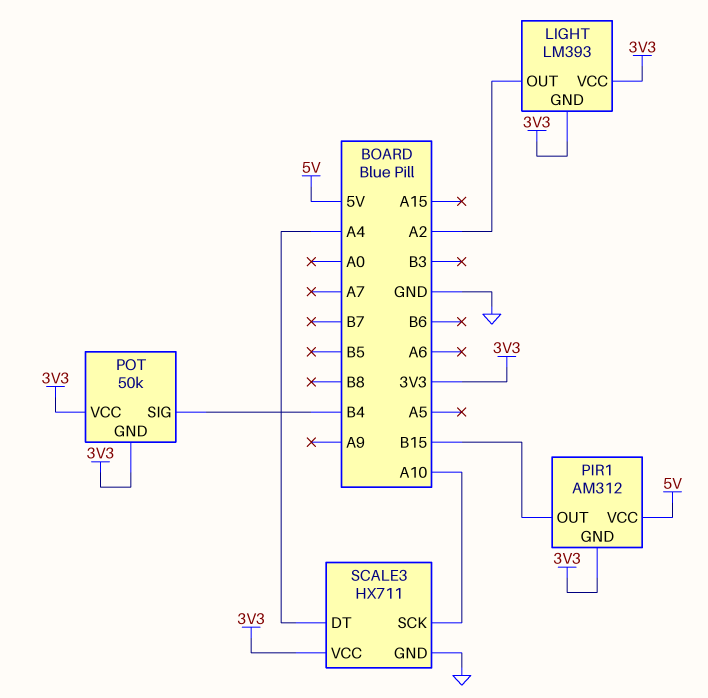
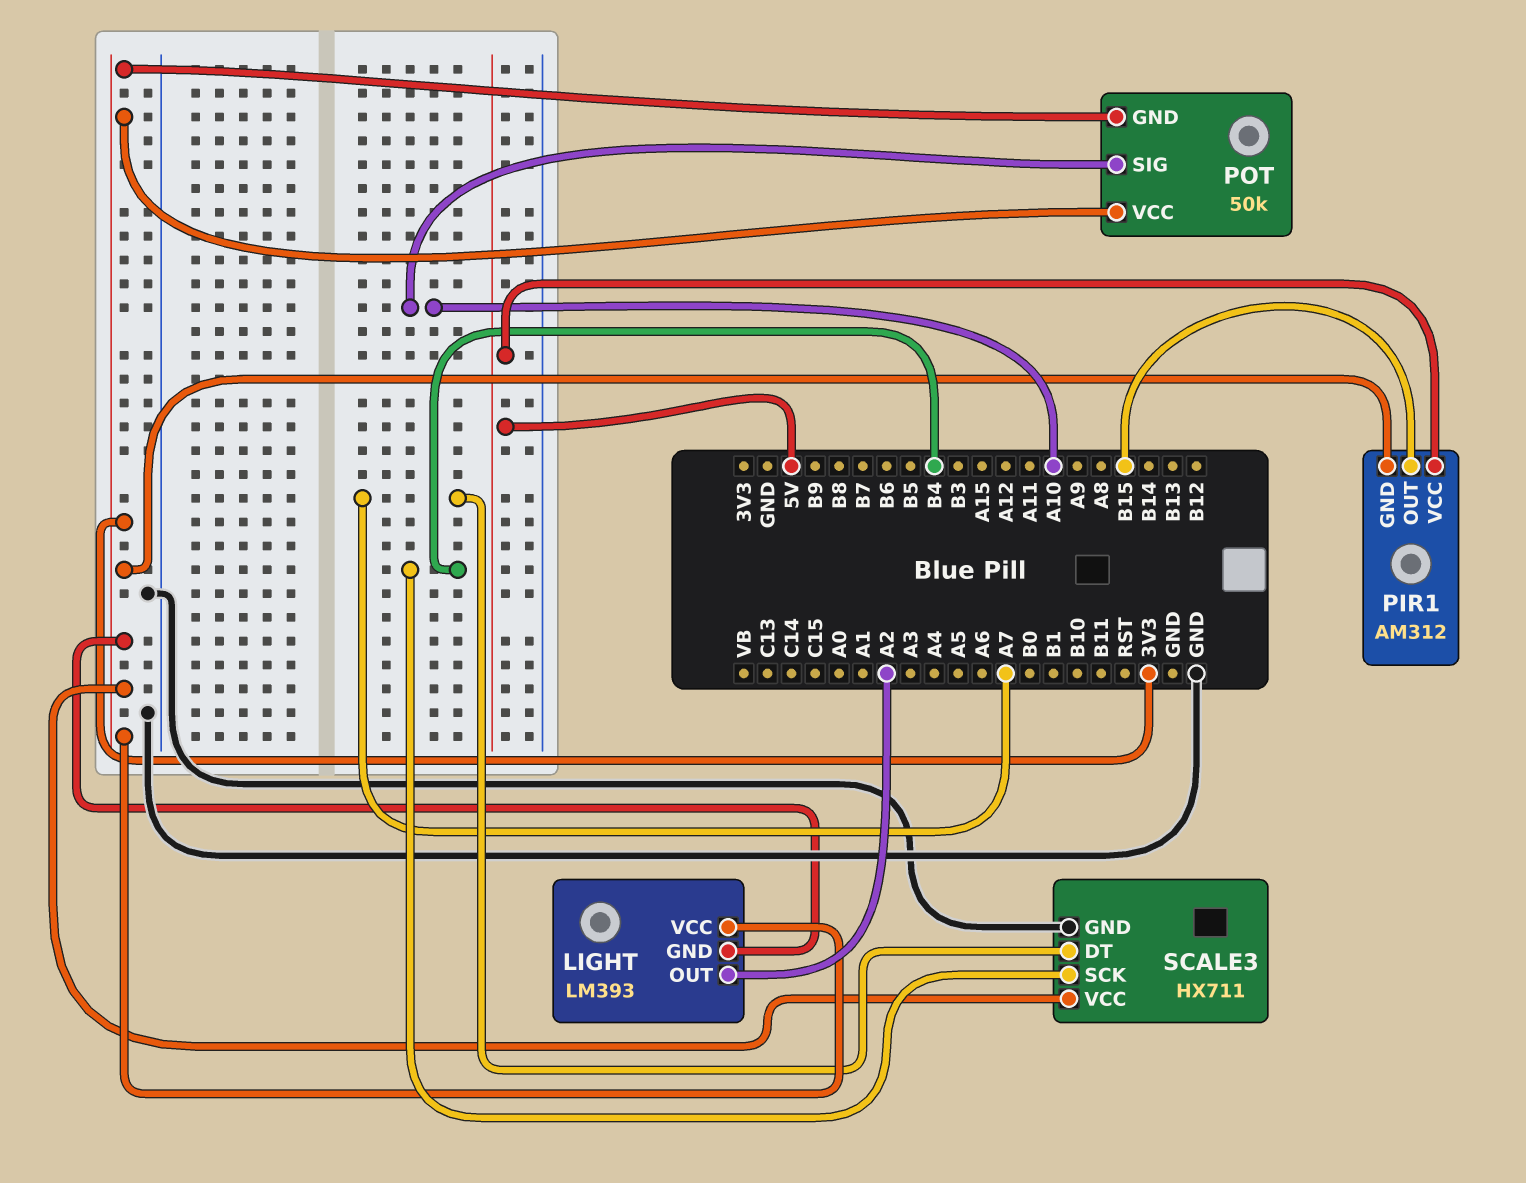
POT pin SIG: B4 -> A10
SCALE3 pin DT: A4 -> A7
SCALE3 pin SCK: A10 -> B4

